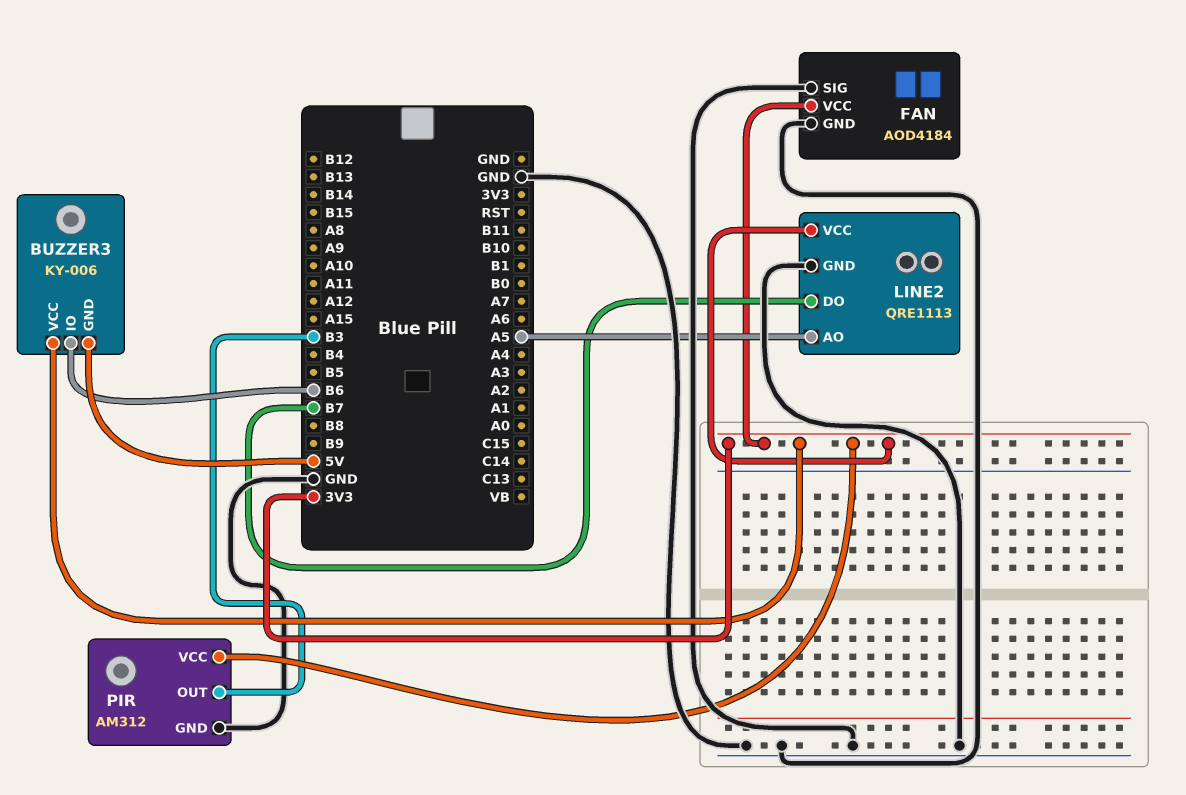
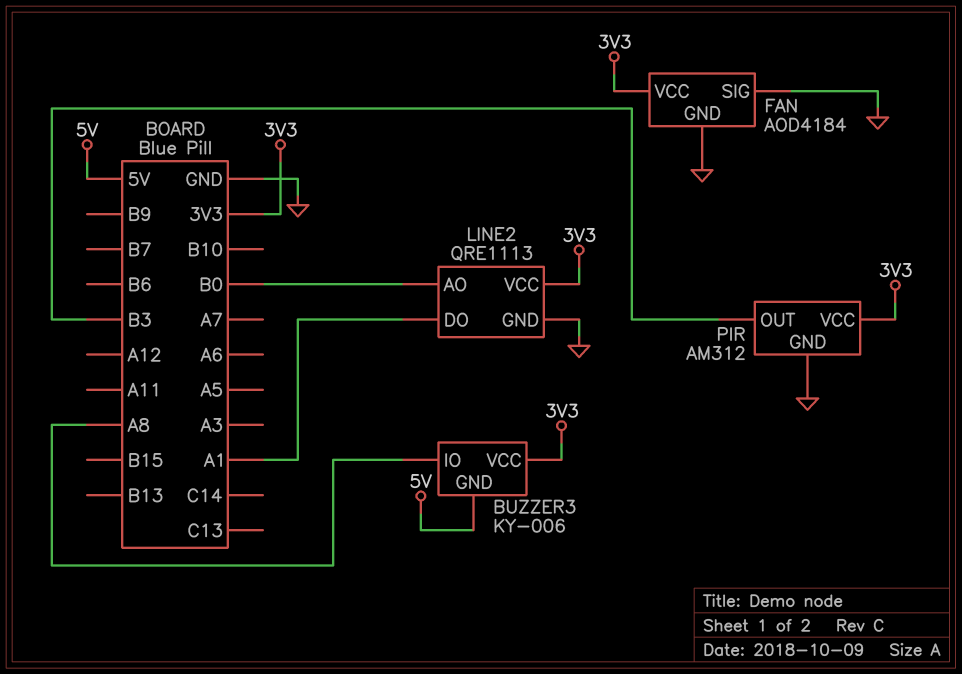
BUZZER3 pin IO: B6 -> A8
LINE2 pin AO: A5 -> B0
LINE2 pin DO: B7 -> A1

